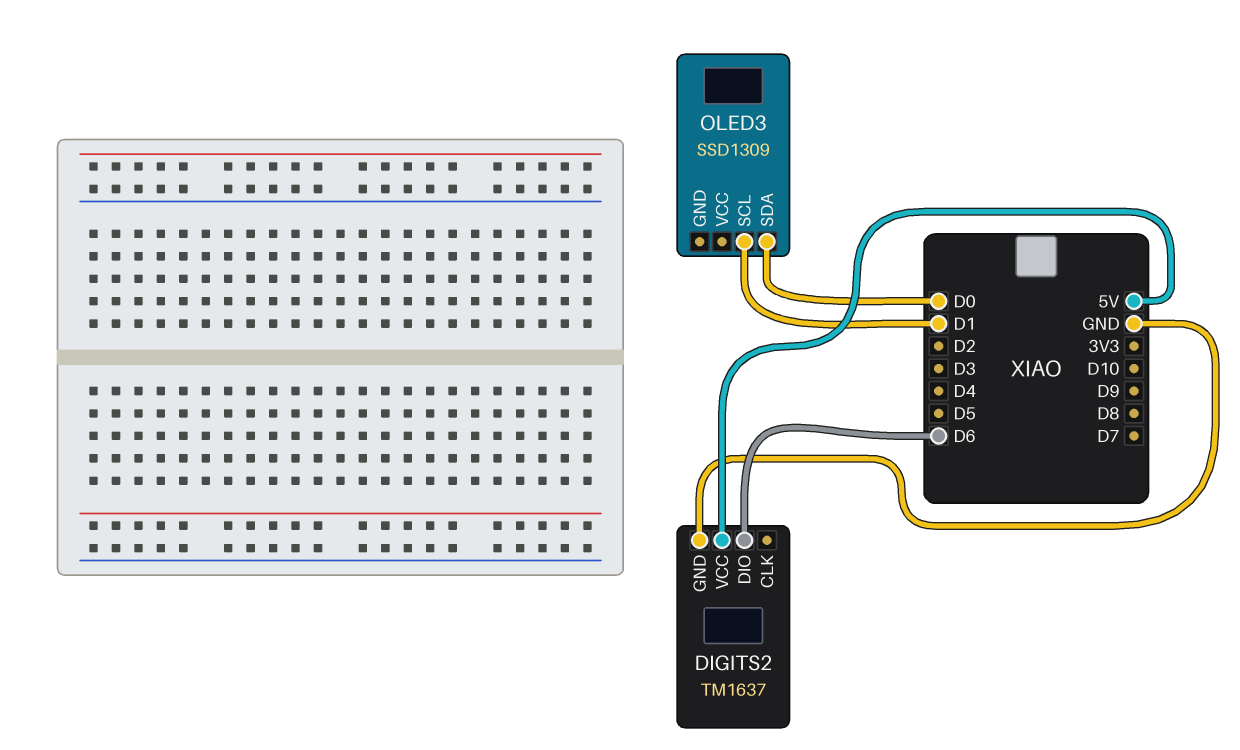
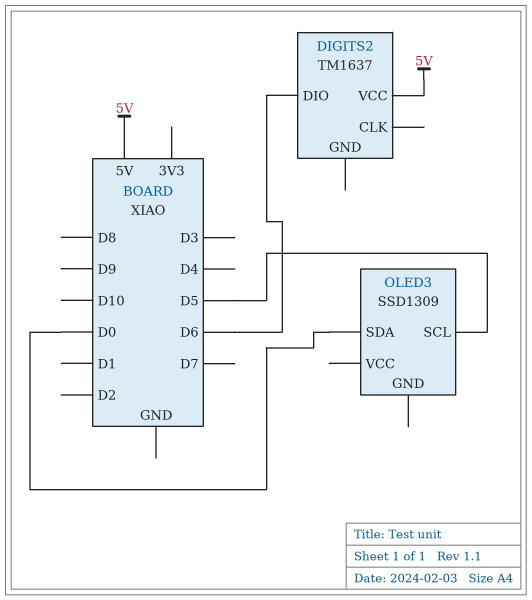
DIGITS2 pin GND: GND -> none
OLED3 pin SCL: D1 -> D5

